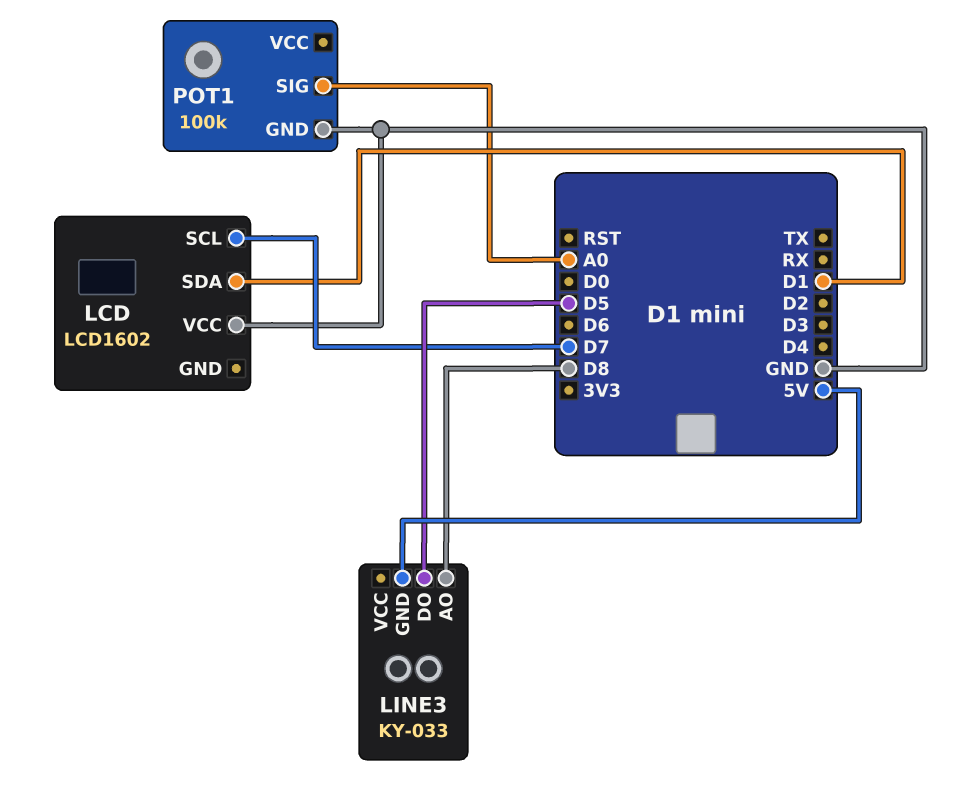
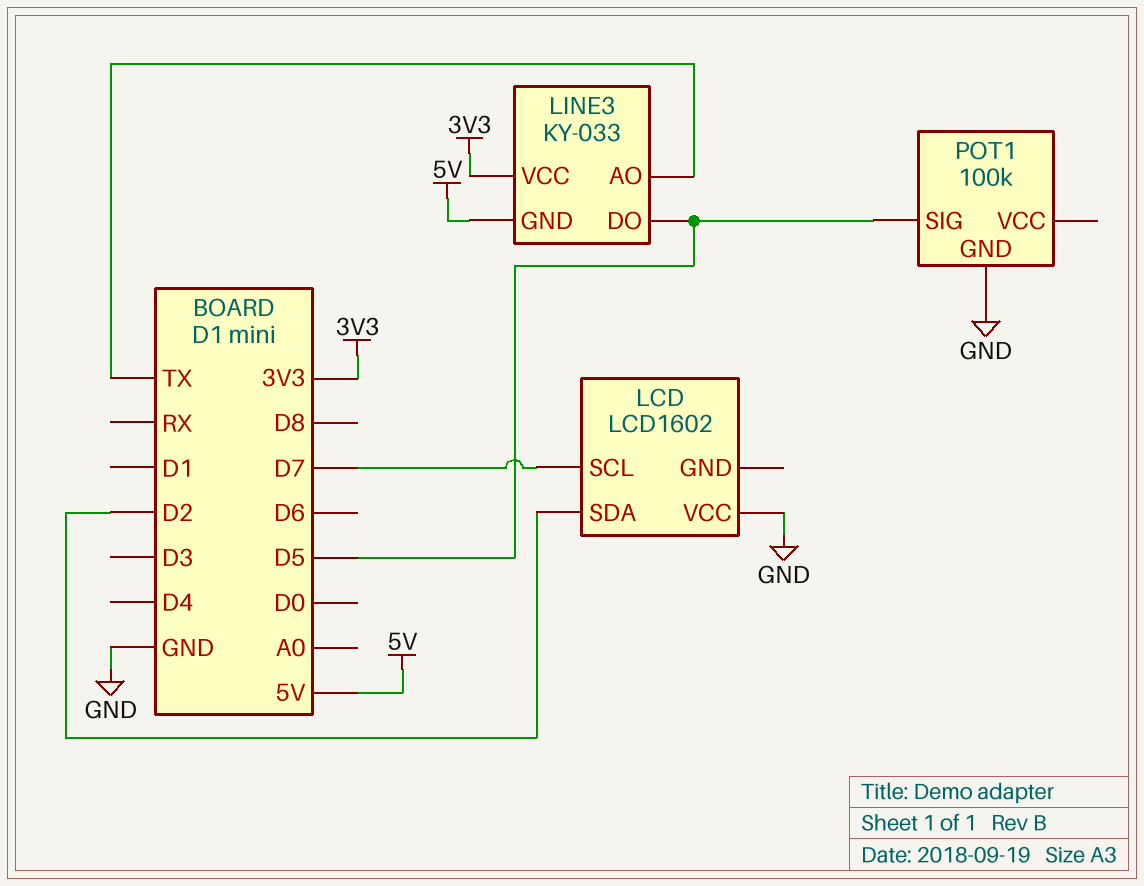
LCD pin SDA: D1 -> D2
LINE3 pin AO: D8 -> TX
LINE3 pin VCC: none -> 3V3
POT1 pin SIG: A0 -> D5

